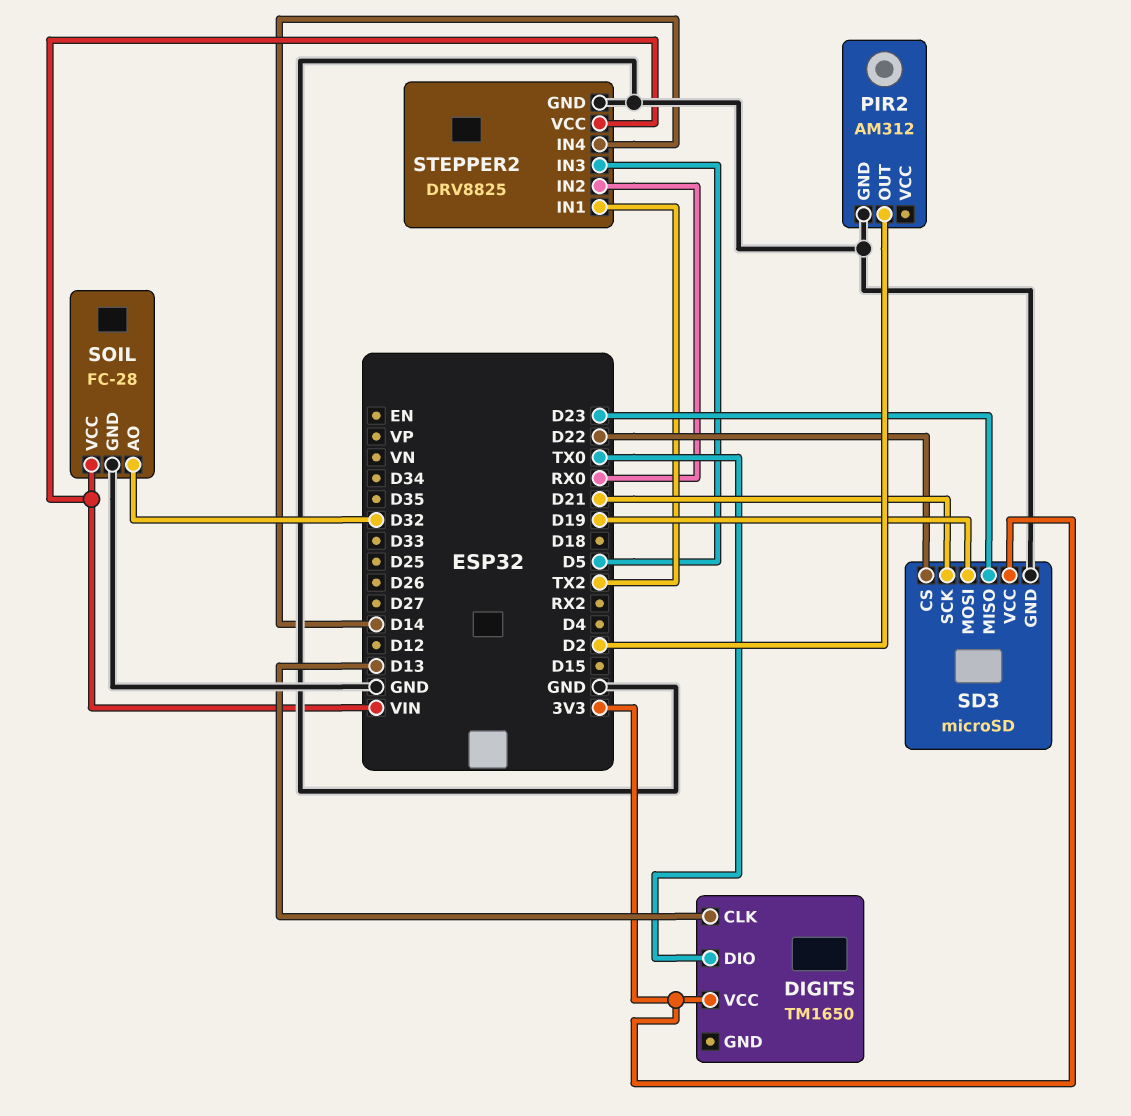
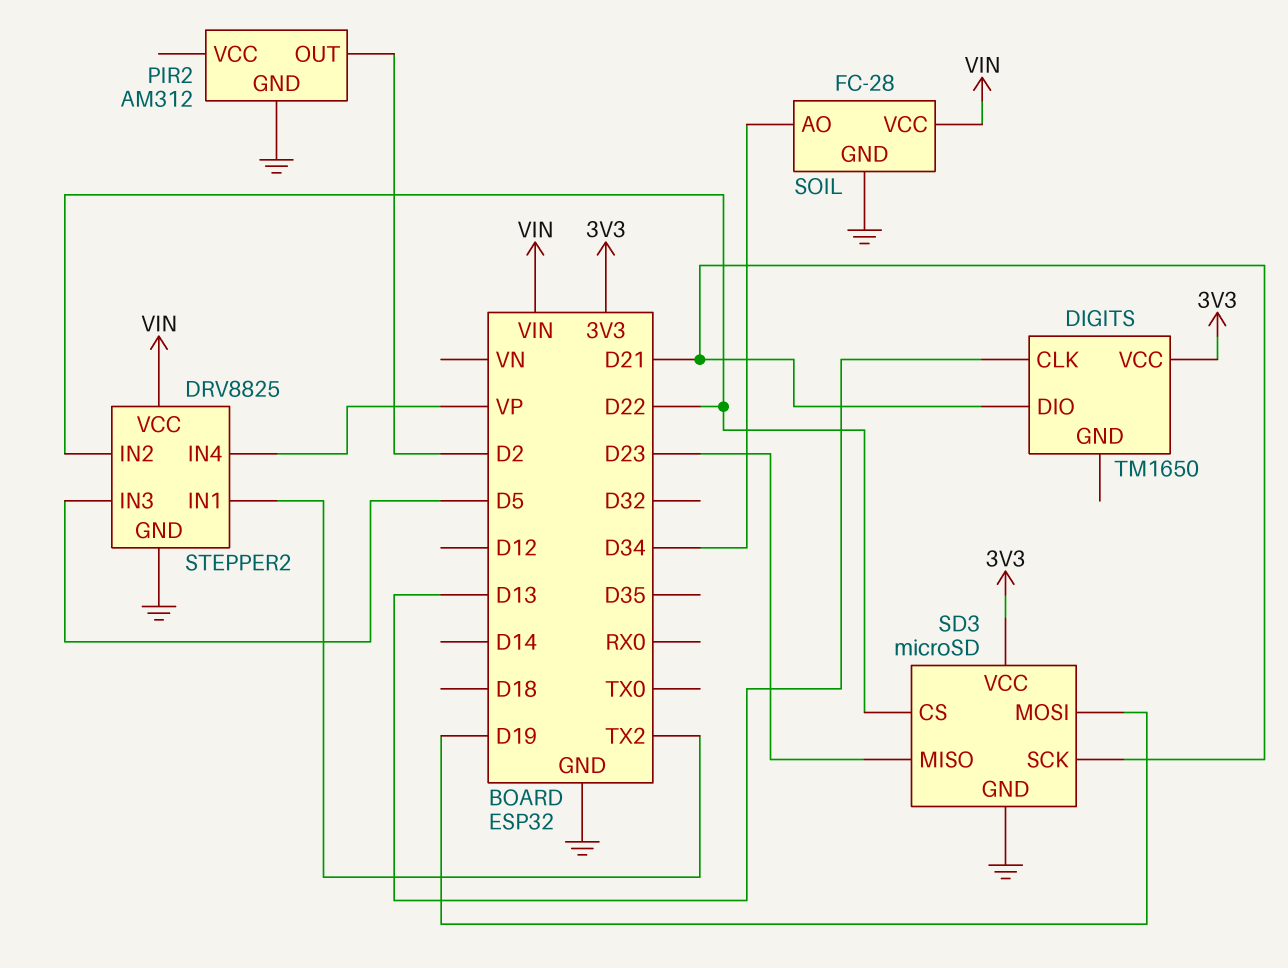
DIGITS pin DIO: TX0 -> D21
SOIL pin AO: D32 -> D34
STEPPER2 pin IN2: RX0 -> D22
STEPPER2 pin IN4: D14 -> VP

